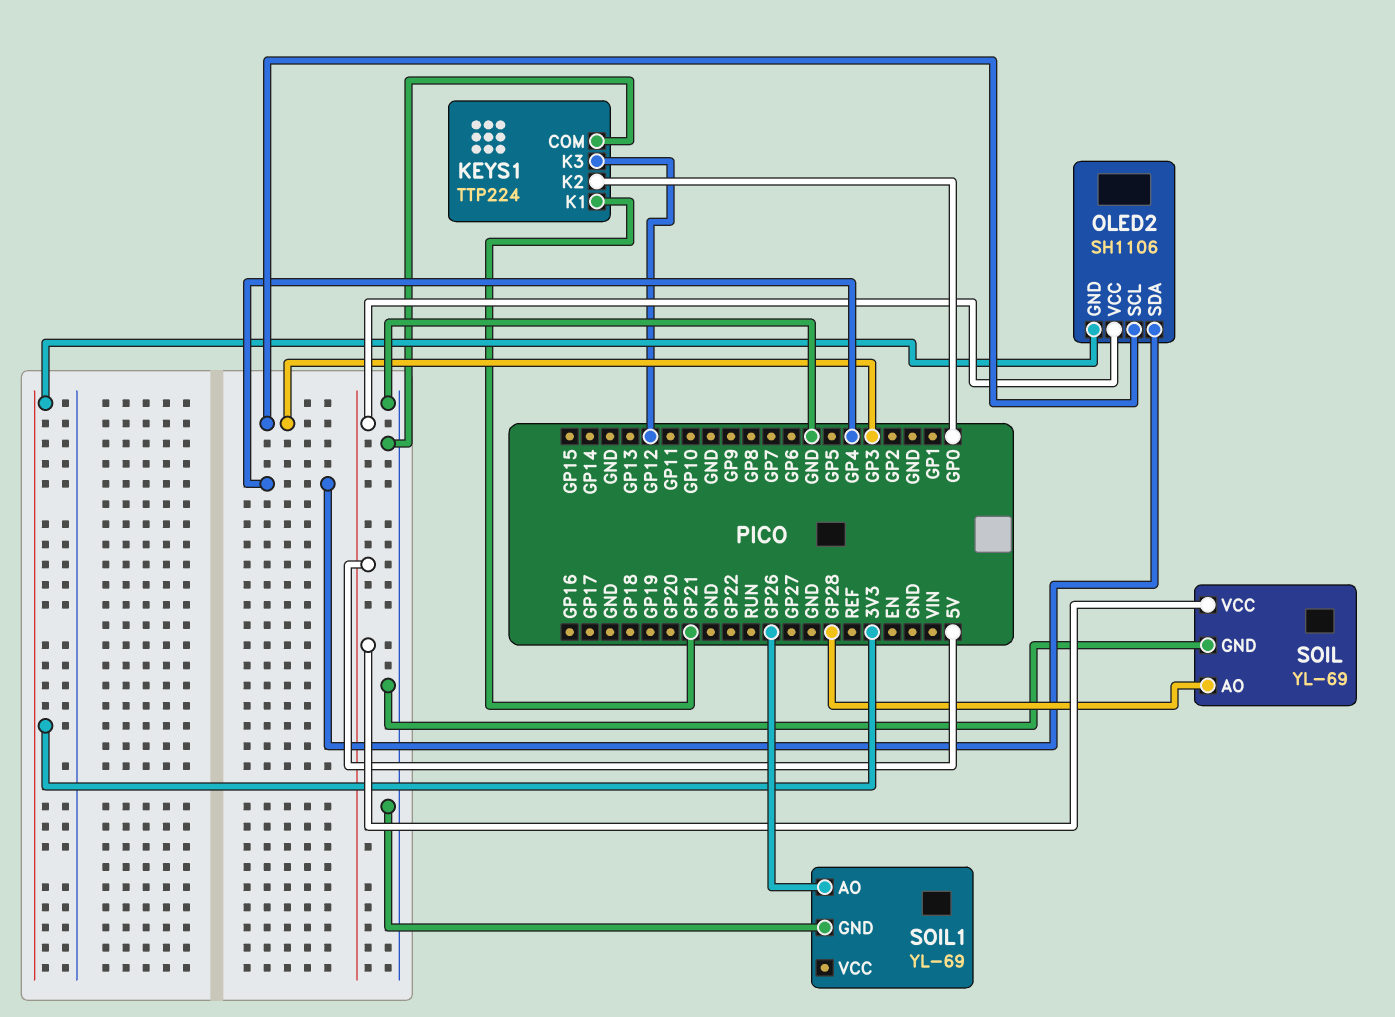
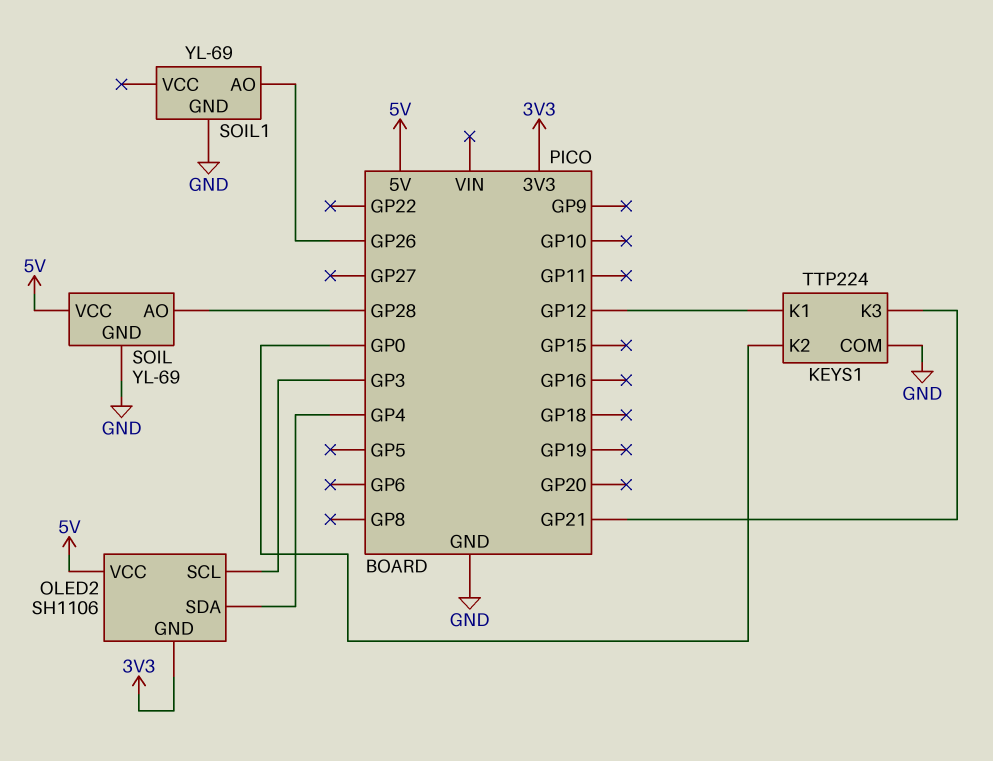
KEYS1 pin K1: GP21 -> GP12
KEYS1 pin K3: GP12 -> GP21

